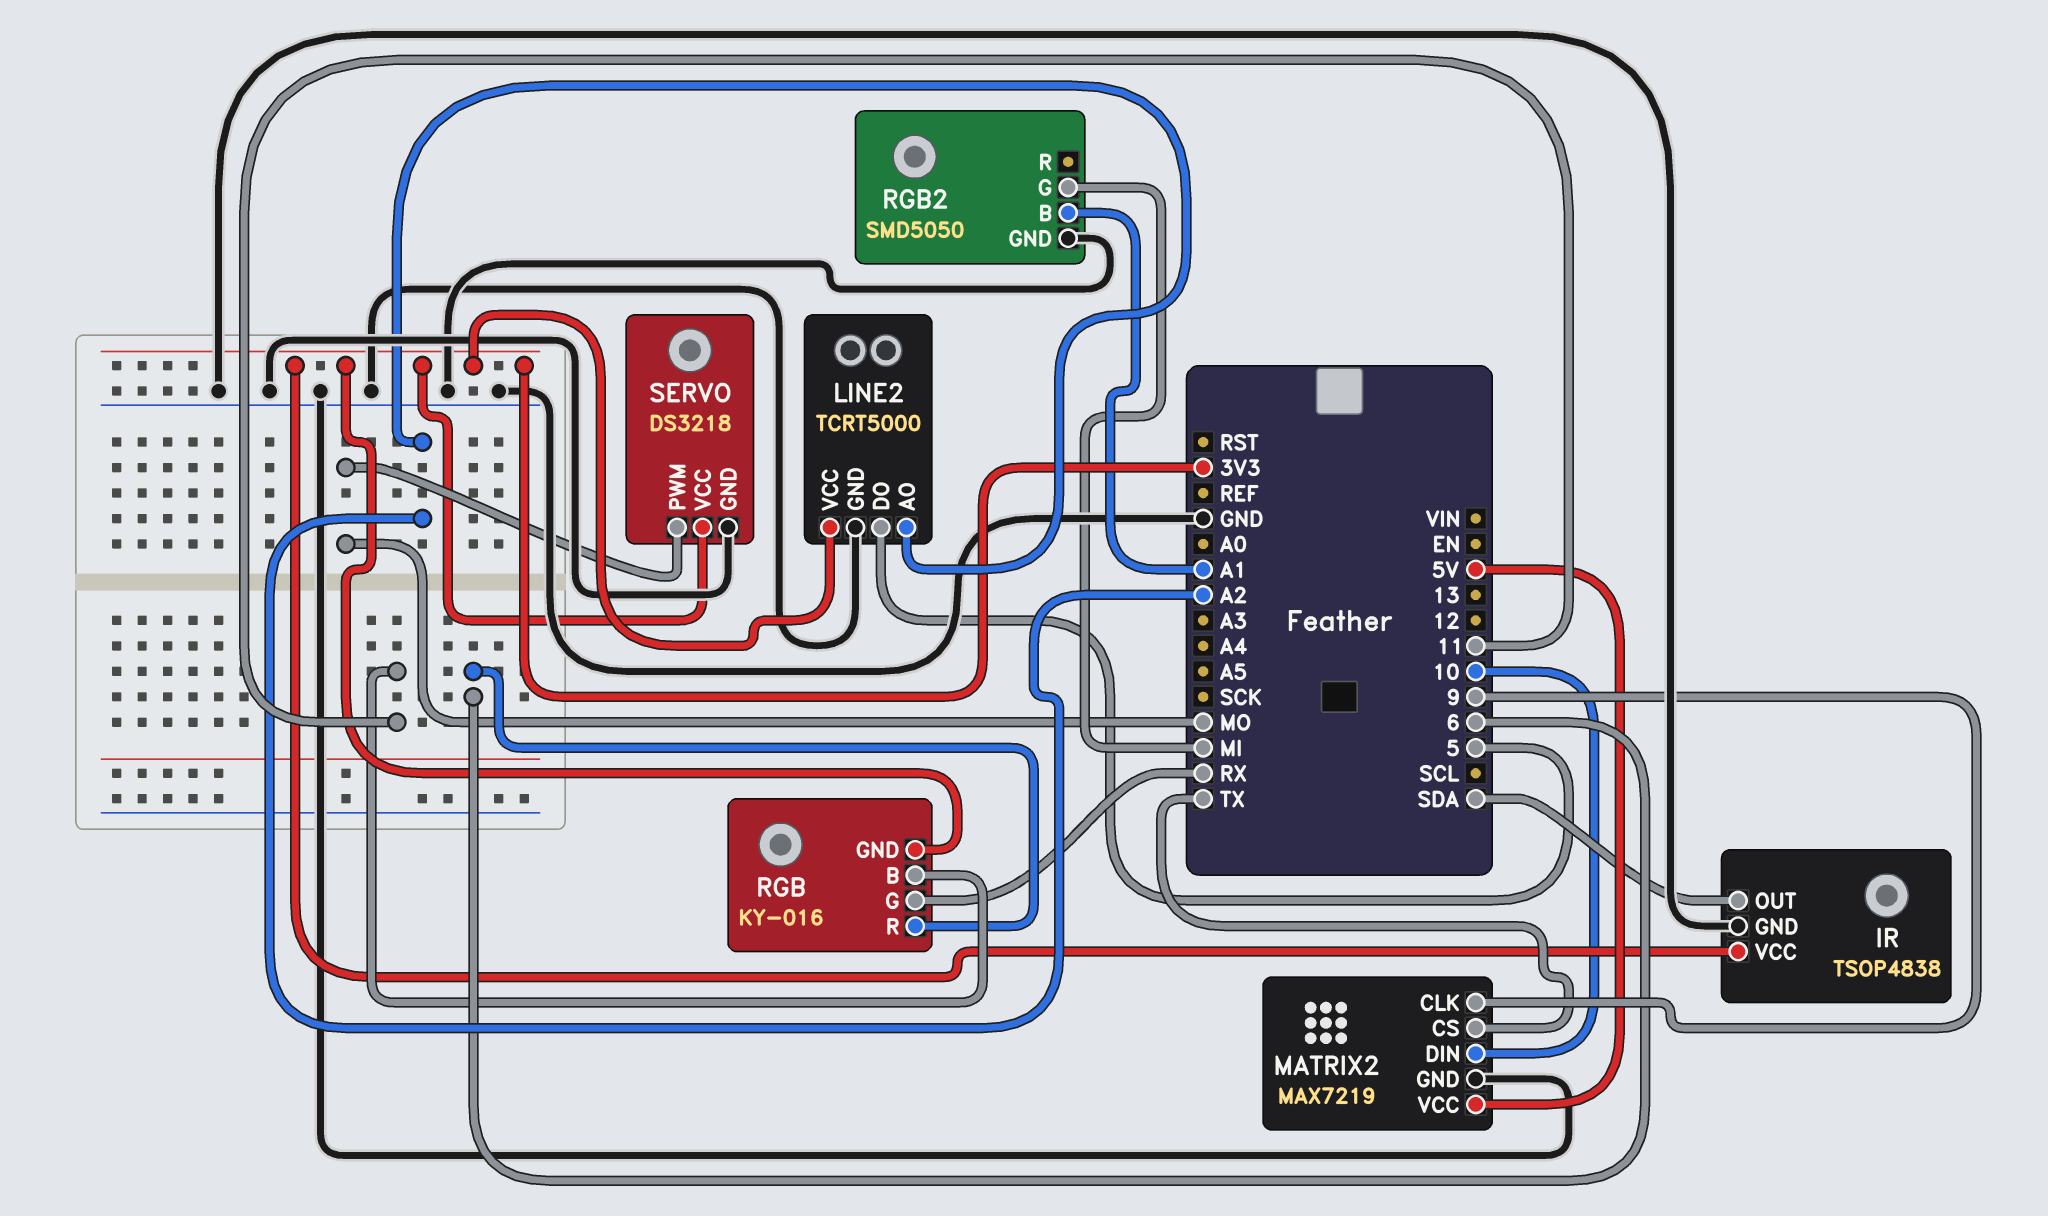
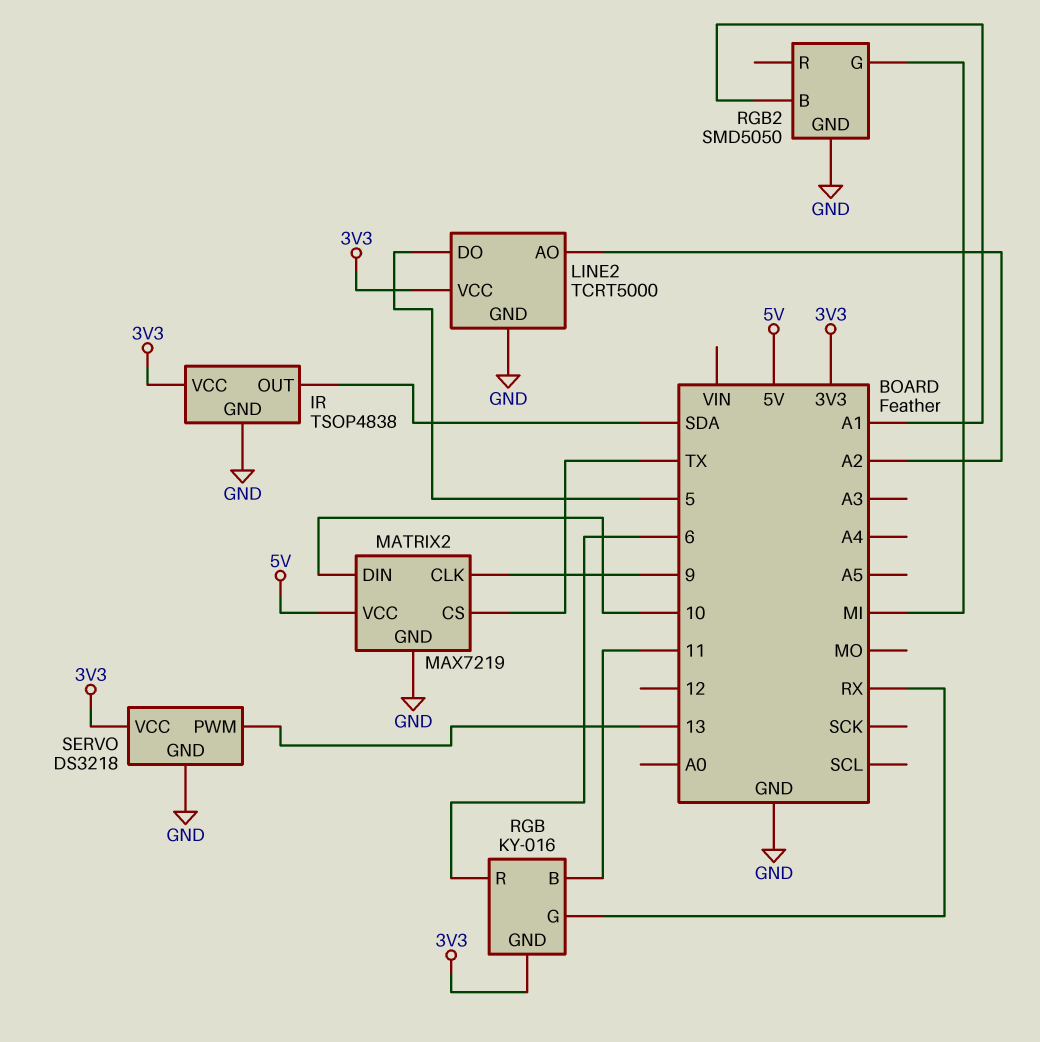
SERVO pin PWM: MO -> 13

